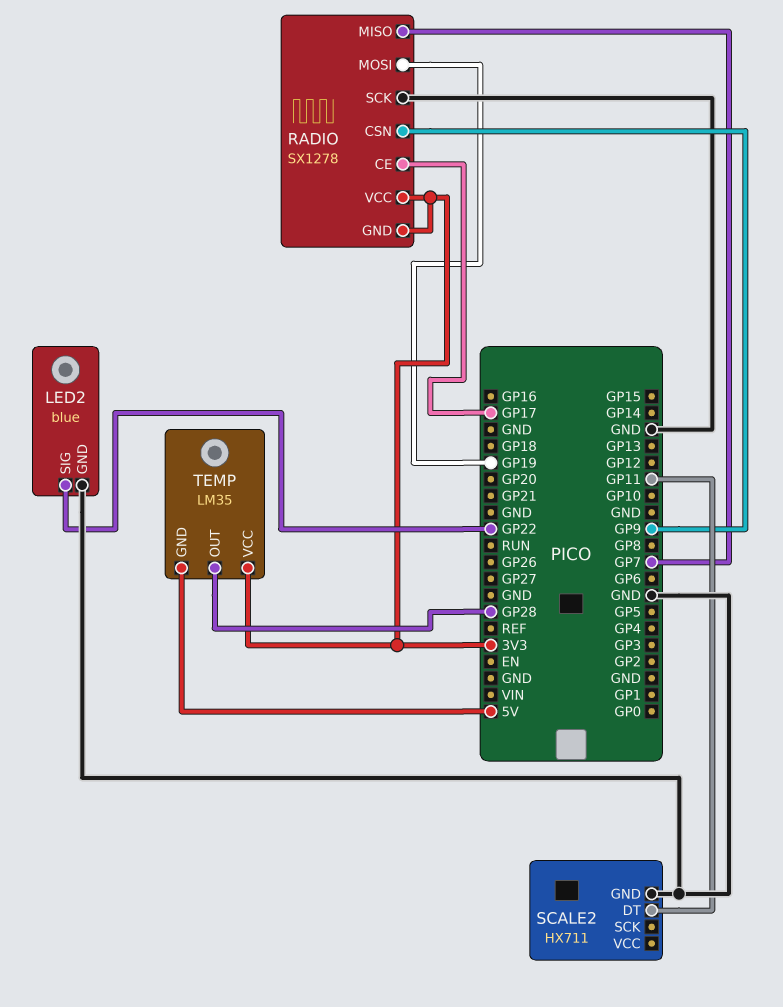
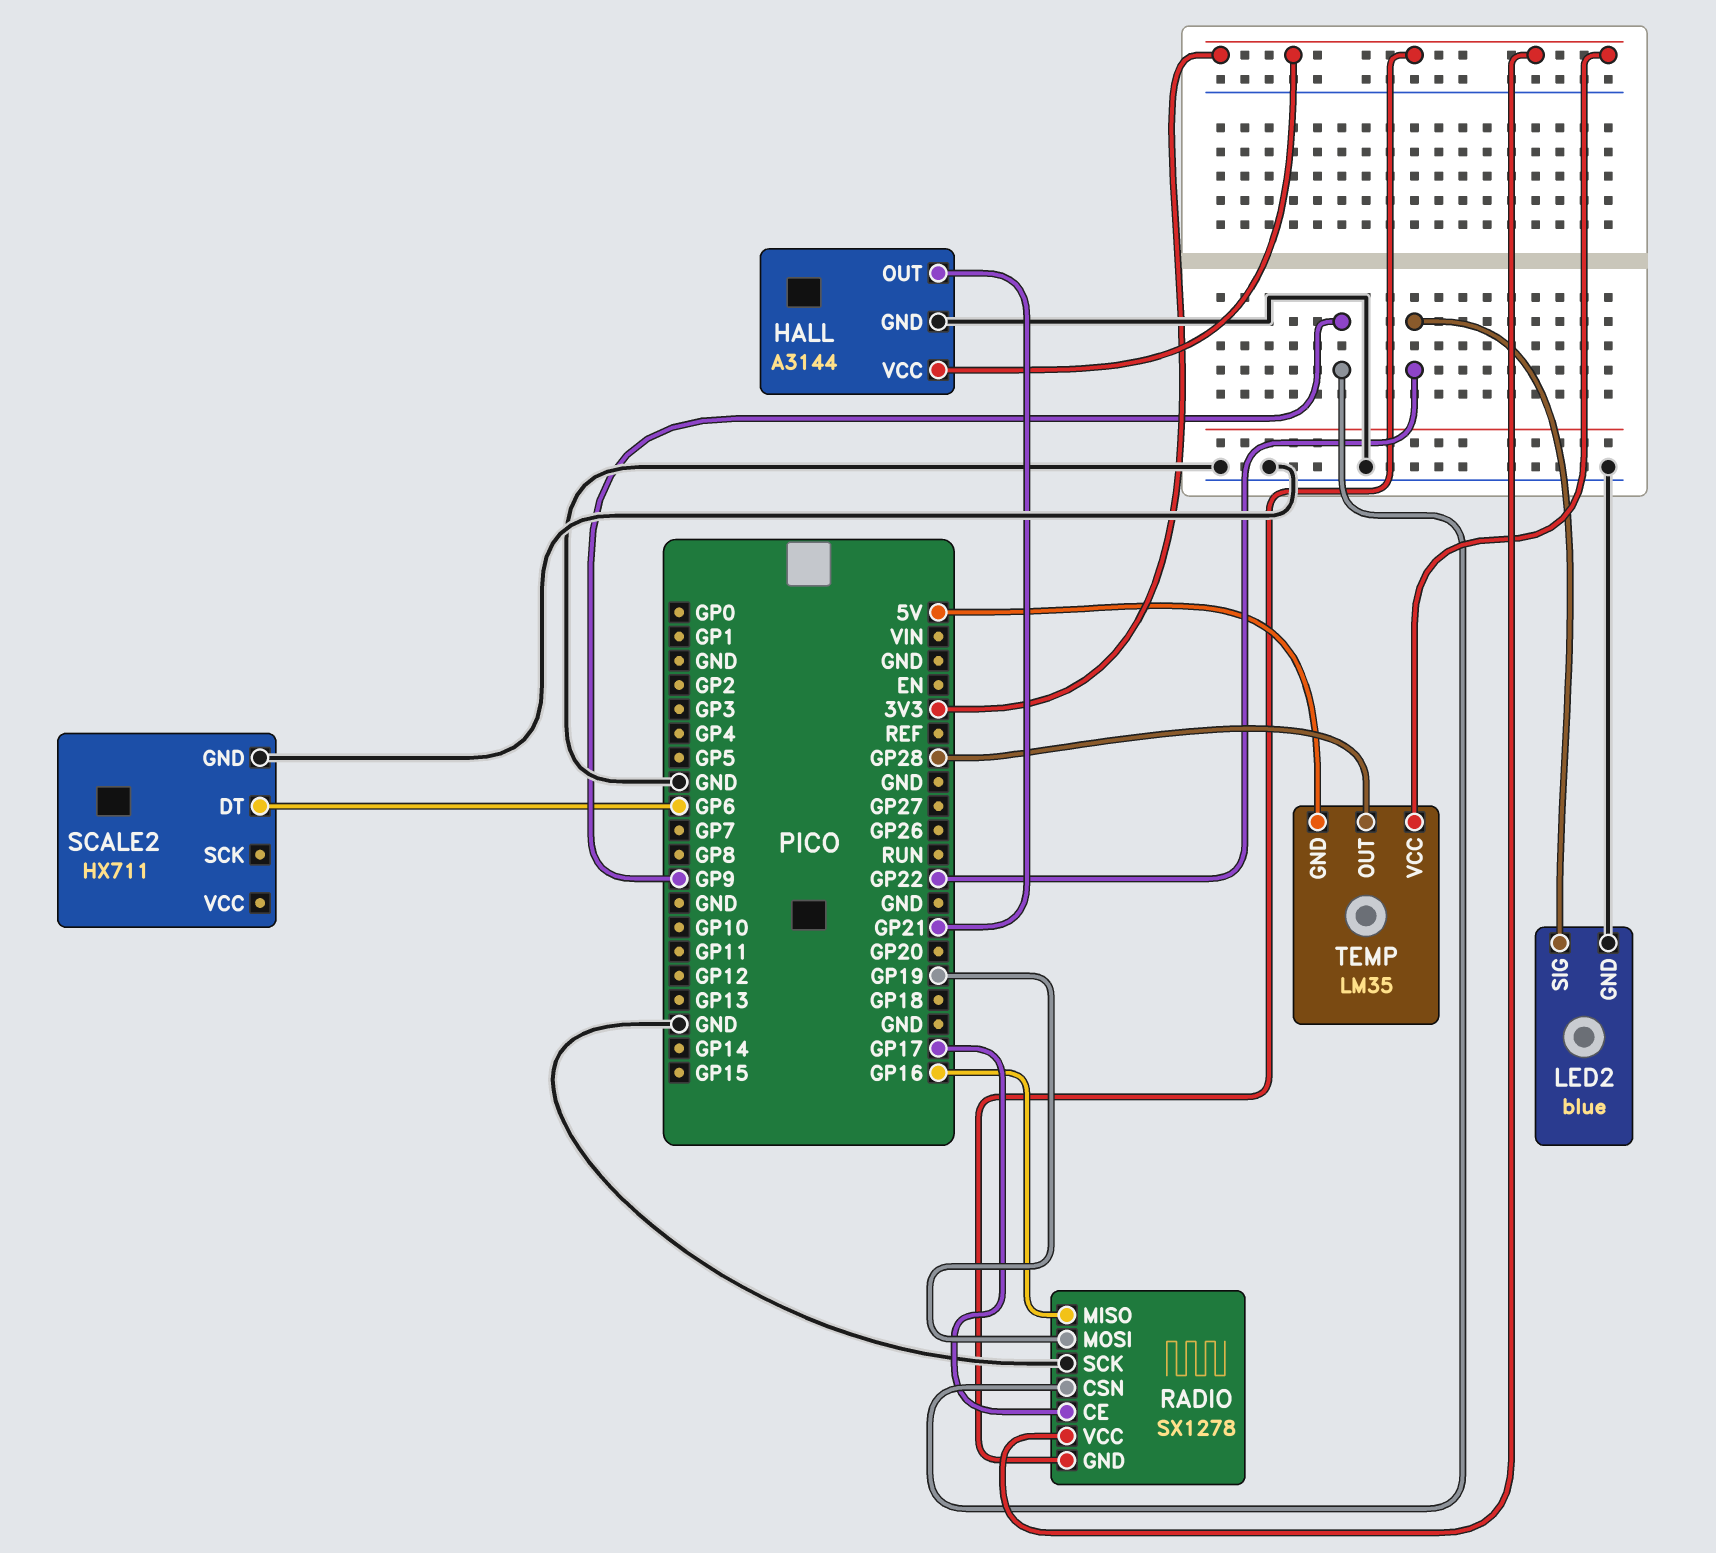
HALL: none -> A3144
HALL pin GND: none -> GND
HALL pin OUT: none -> GP21
HALL pin VCC: none -> 3V3
RADIO pin MISO: GP7 -> GP16
SCALE2 pin DT: GP11 -> GP6

